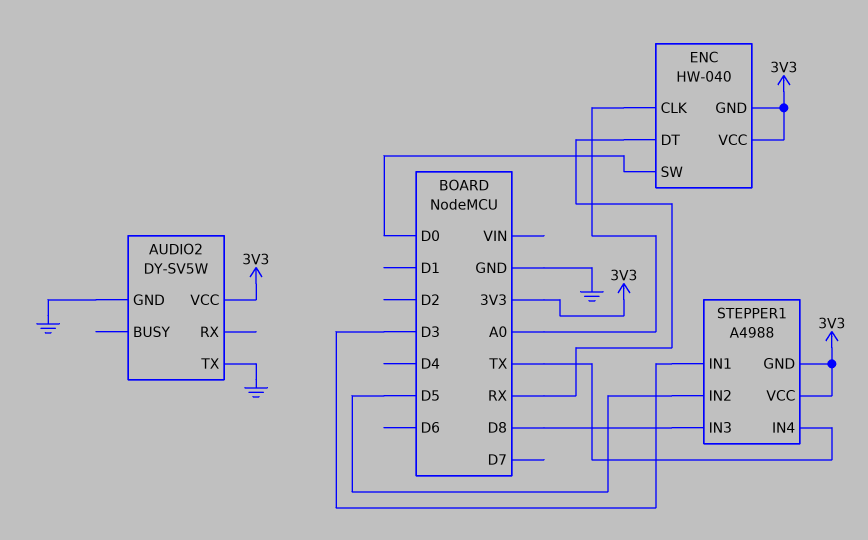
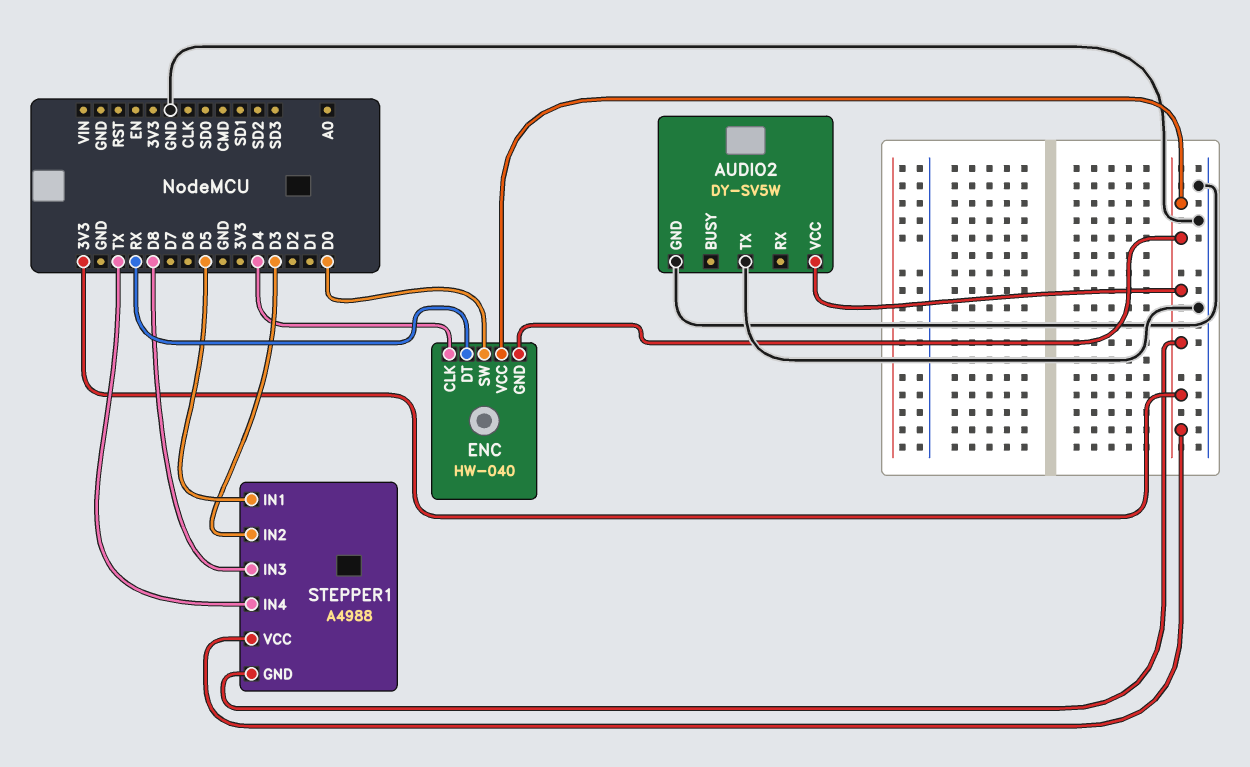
ENC pin CLK: A0 -> D4
STEPPER1 pin IN1: D3 -> D5
STEPPER1 pin IN2: D5 -> D3

